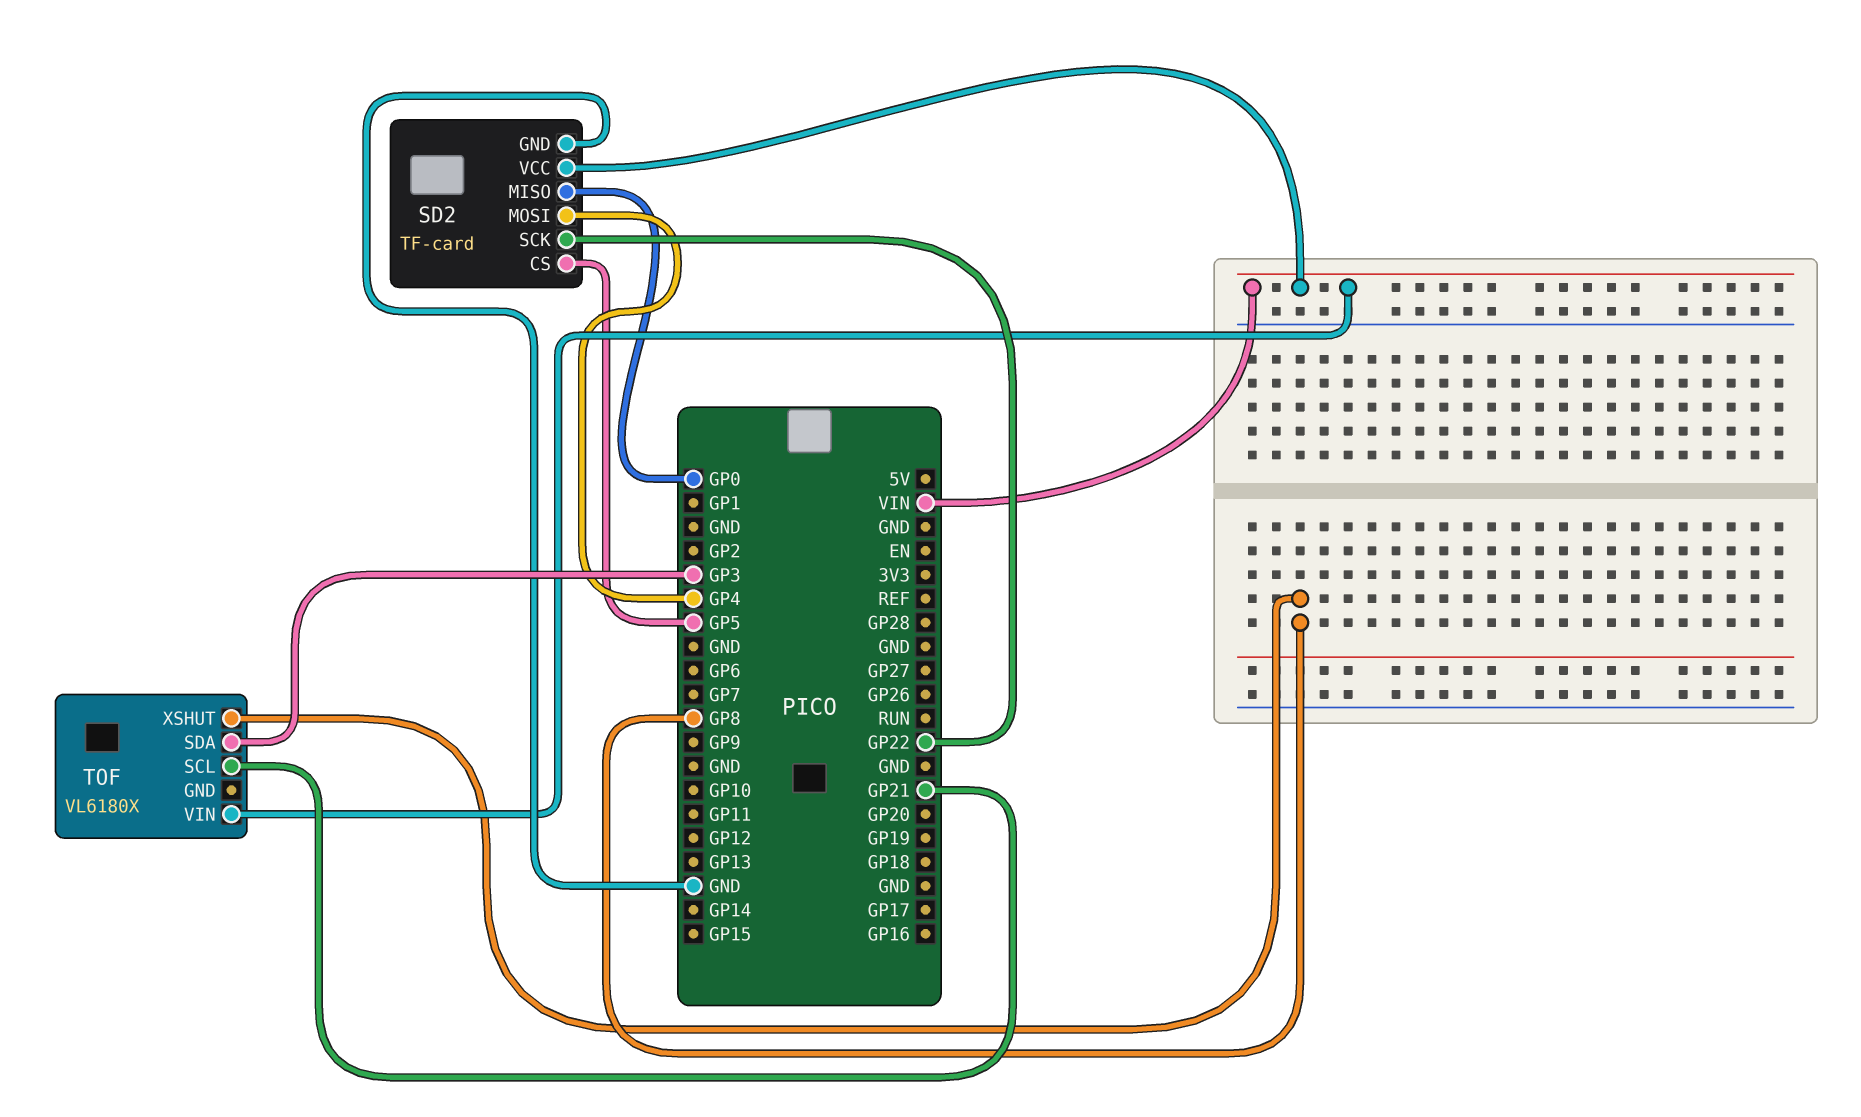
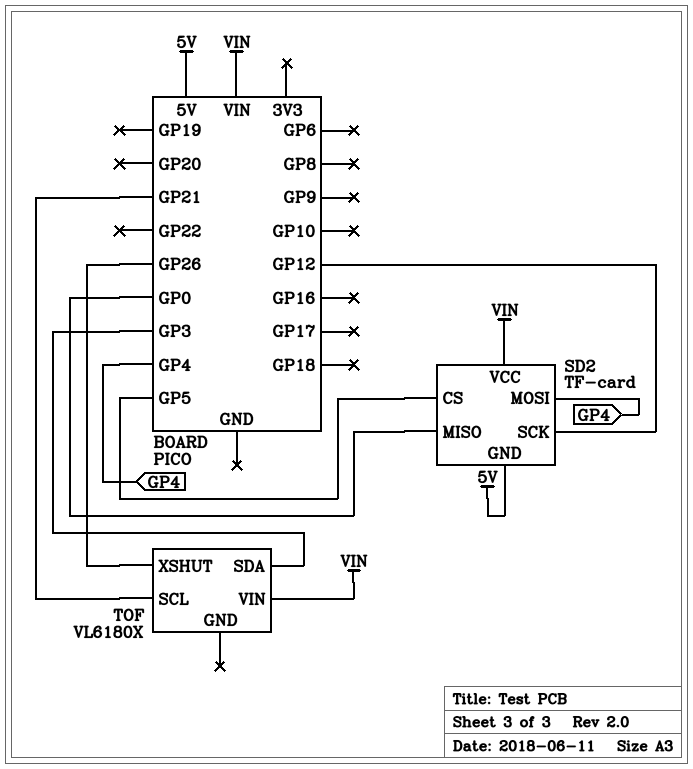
SD2 pin GND: GND -> 5V
SD2 pin SCK: GP22 -> GP12
TOF pin XSHUT: GP8 -> GP26

